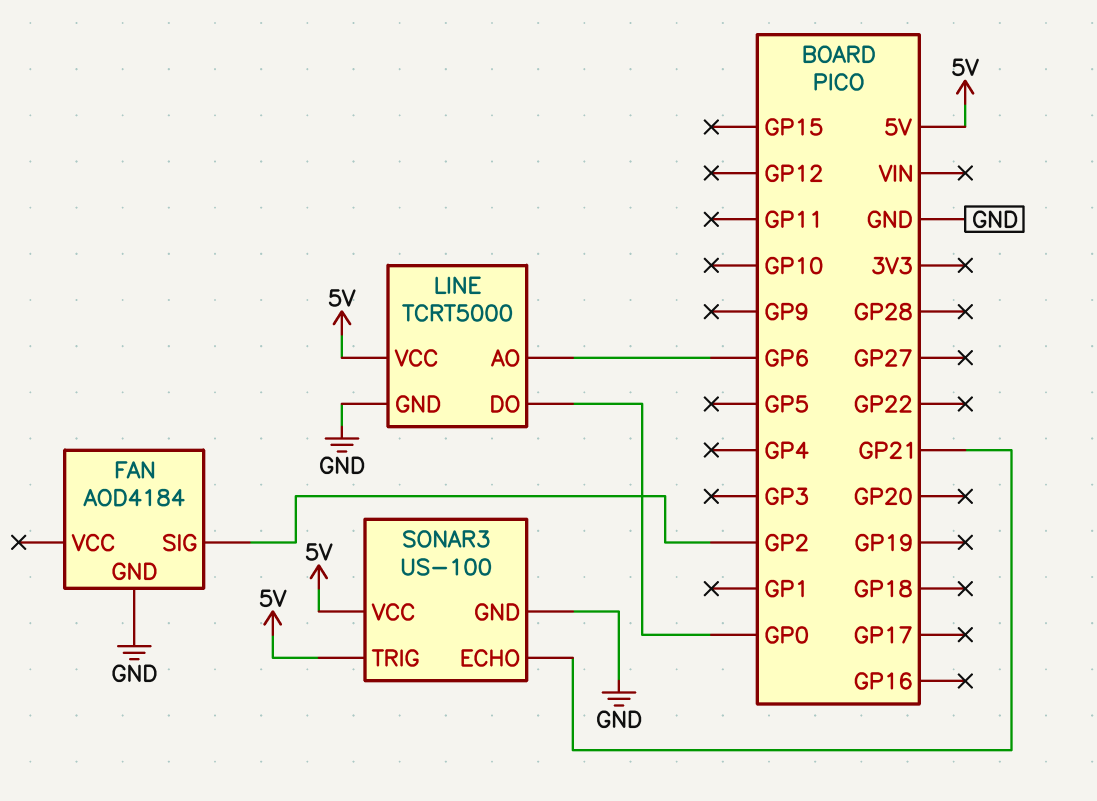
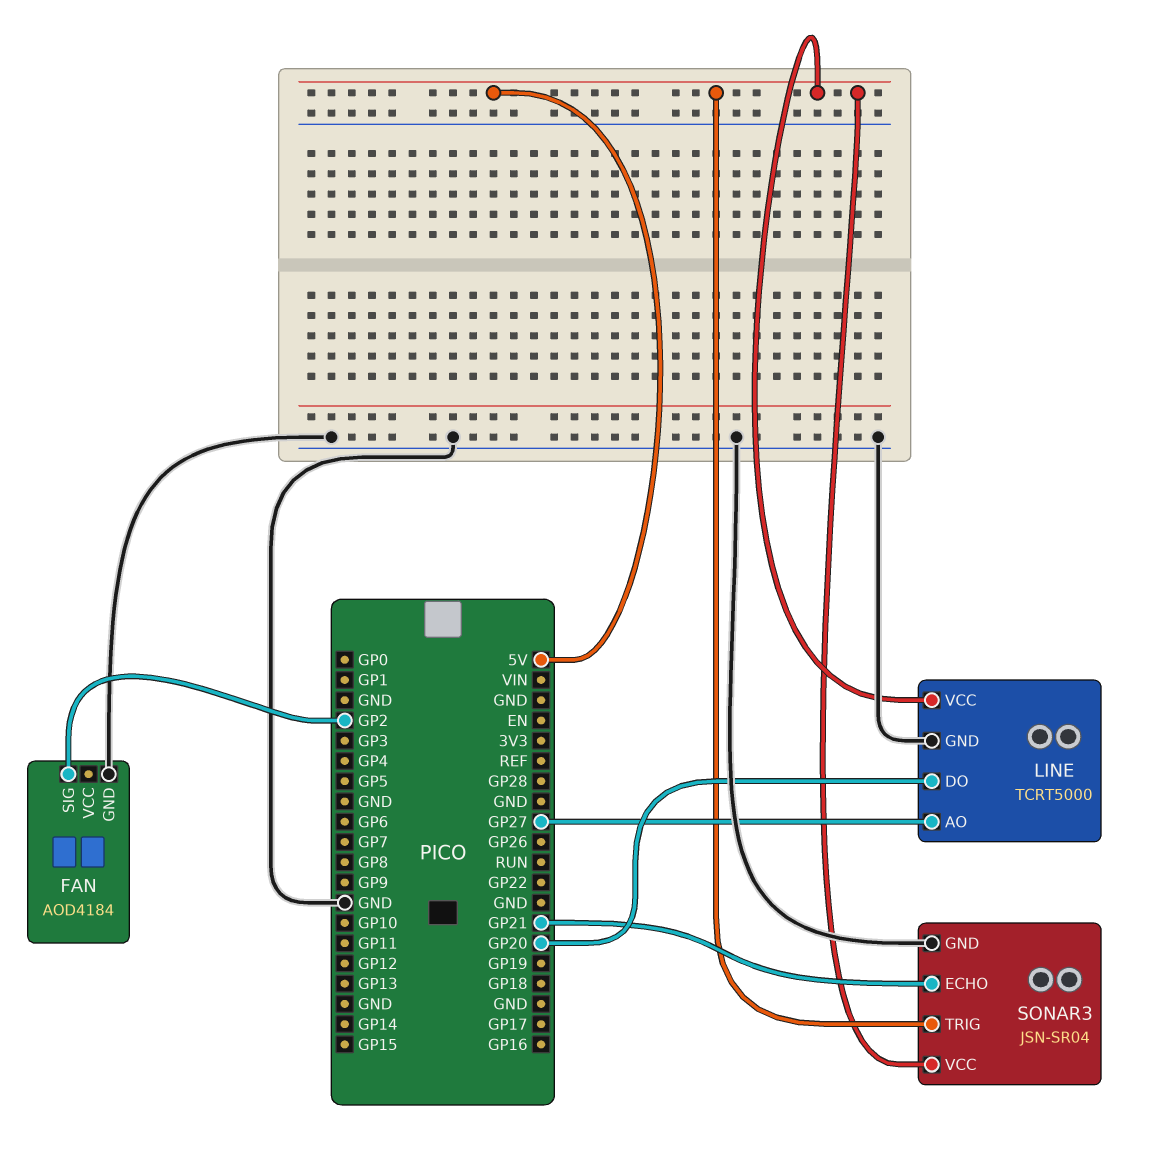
LINE pin AO: GP6 -> GP27
LINE pin DO: GP0 -> GP20
SONAR3: US-100 -> JSN-SR04

